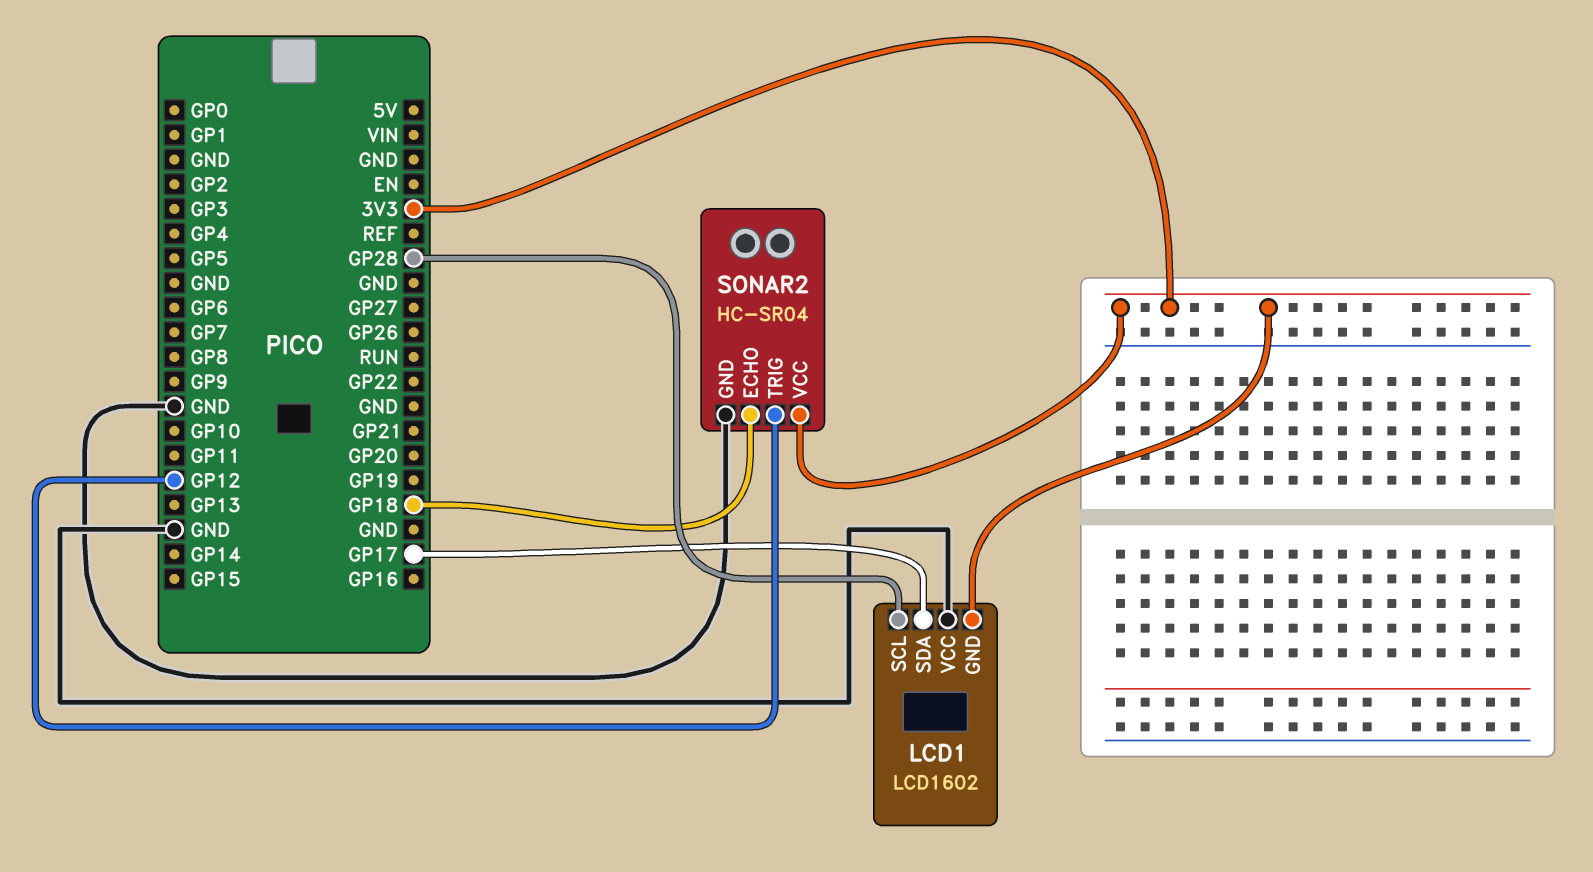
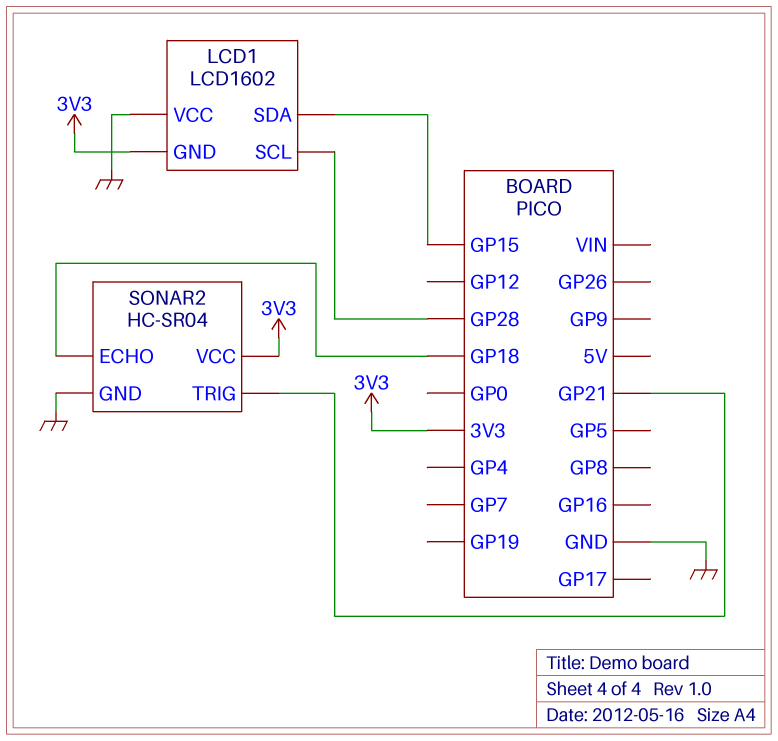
LCD1 pin SDA: GP17 -> GP15
SONAR2 pin TRIG: GP12 -> GP21

